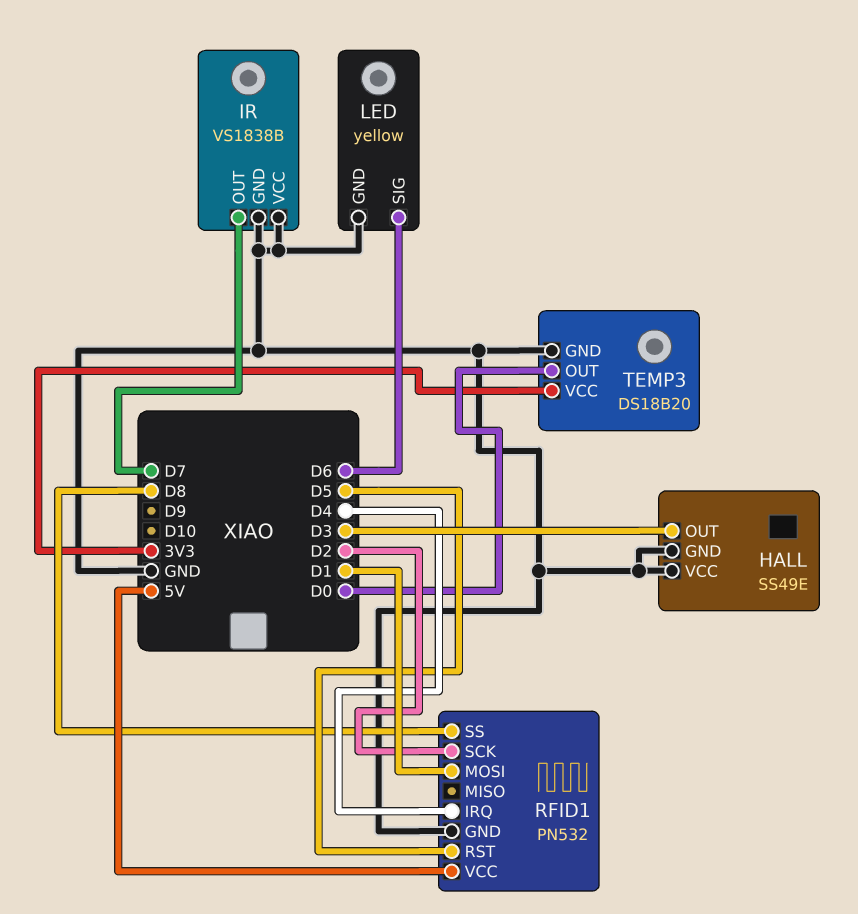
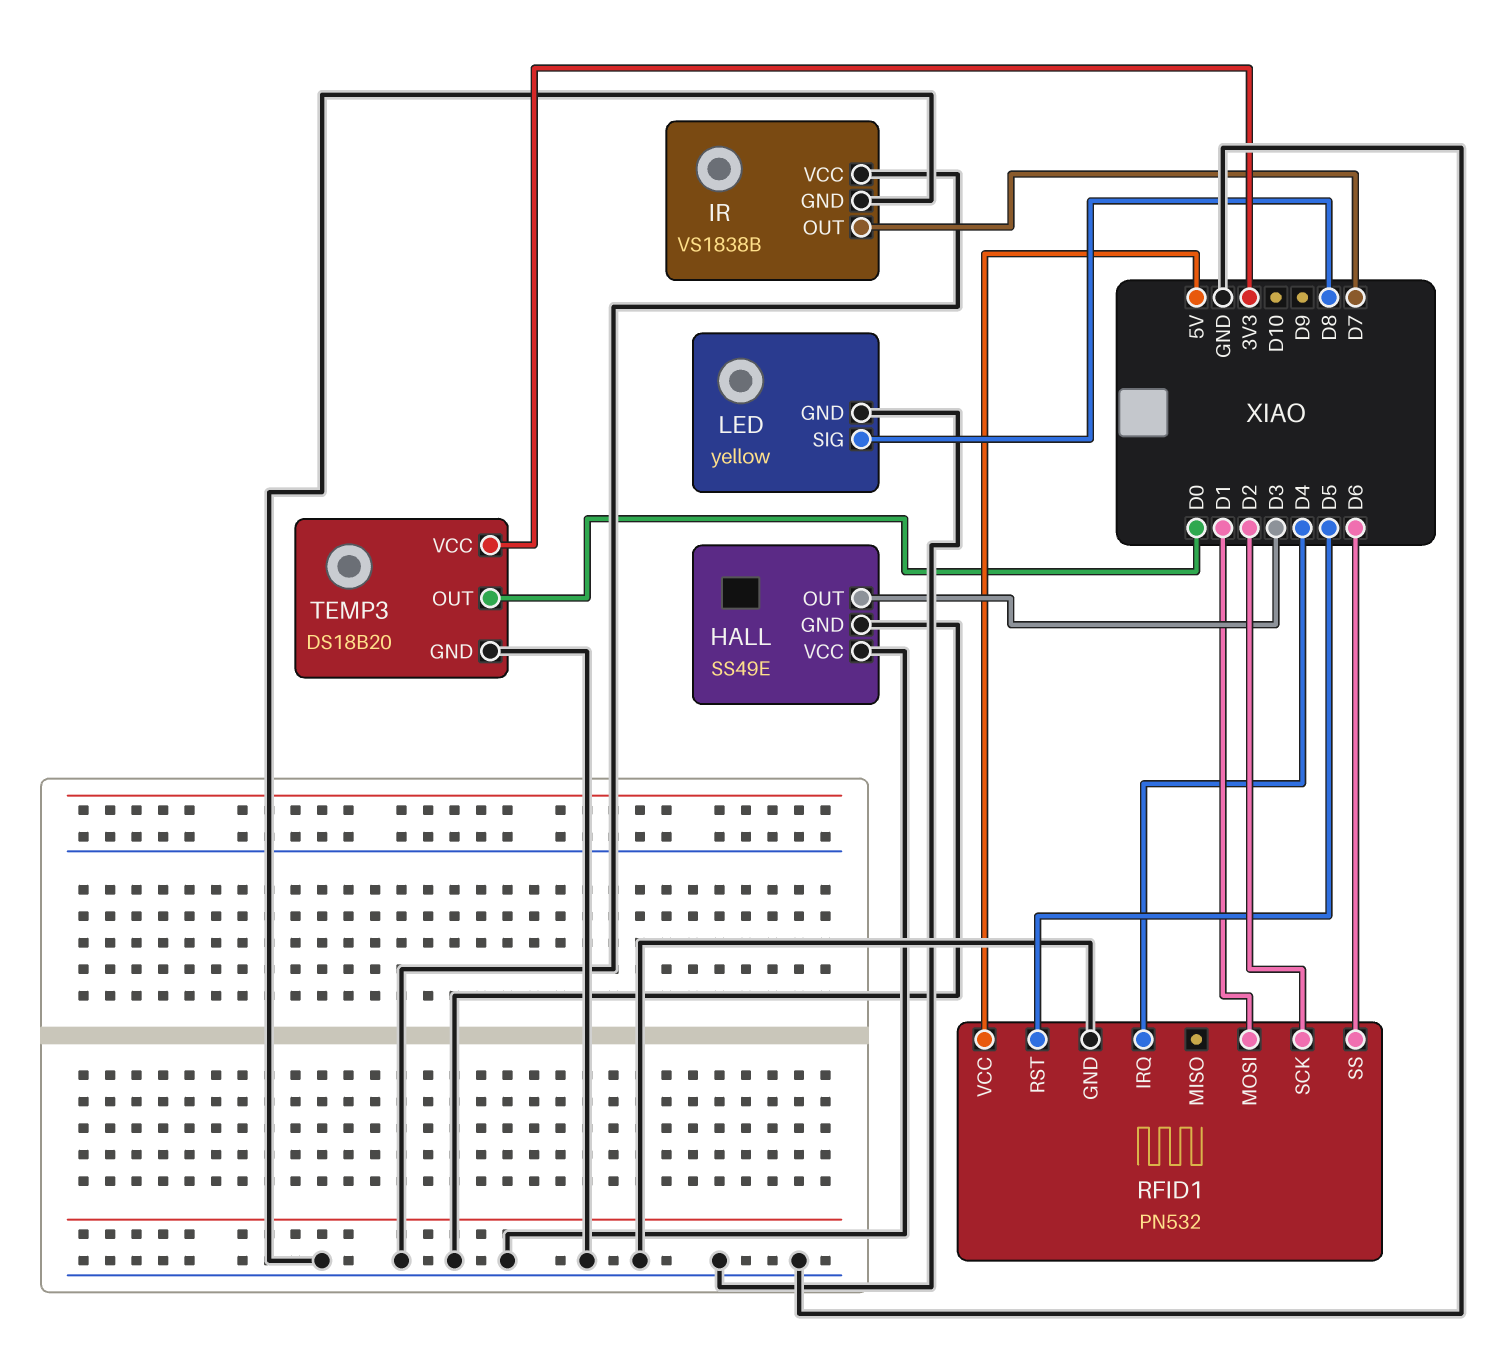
LED pin SIG: D6 -> D8
RFID1 pin SS: D8 -> D6

